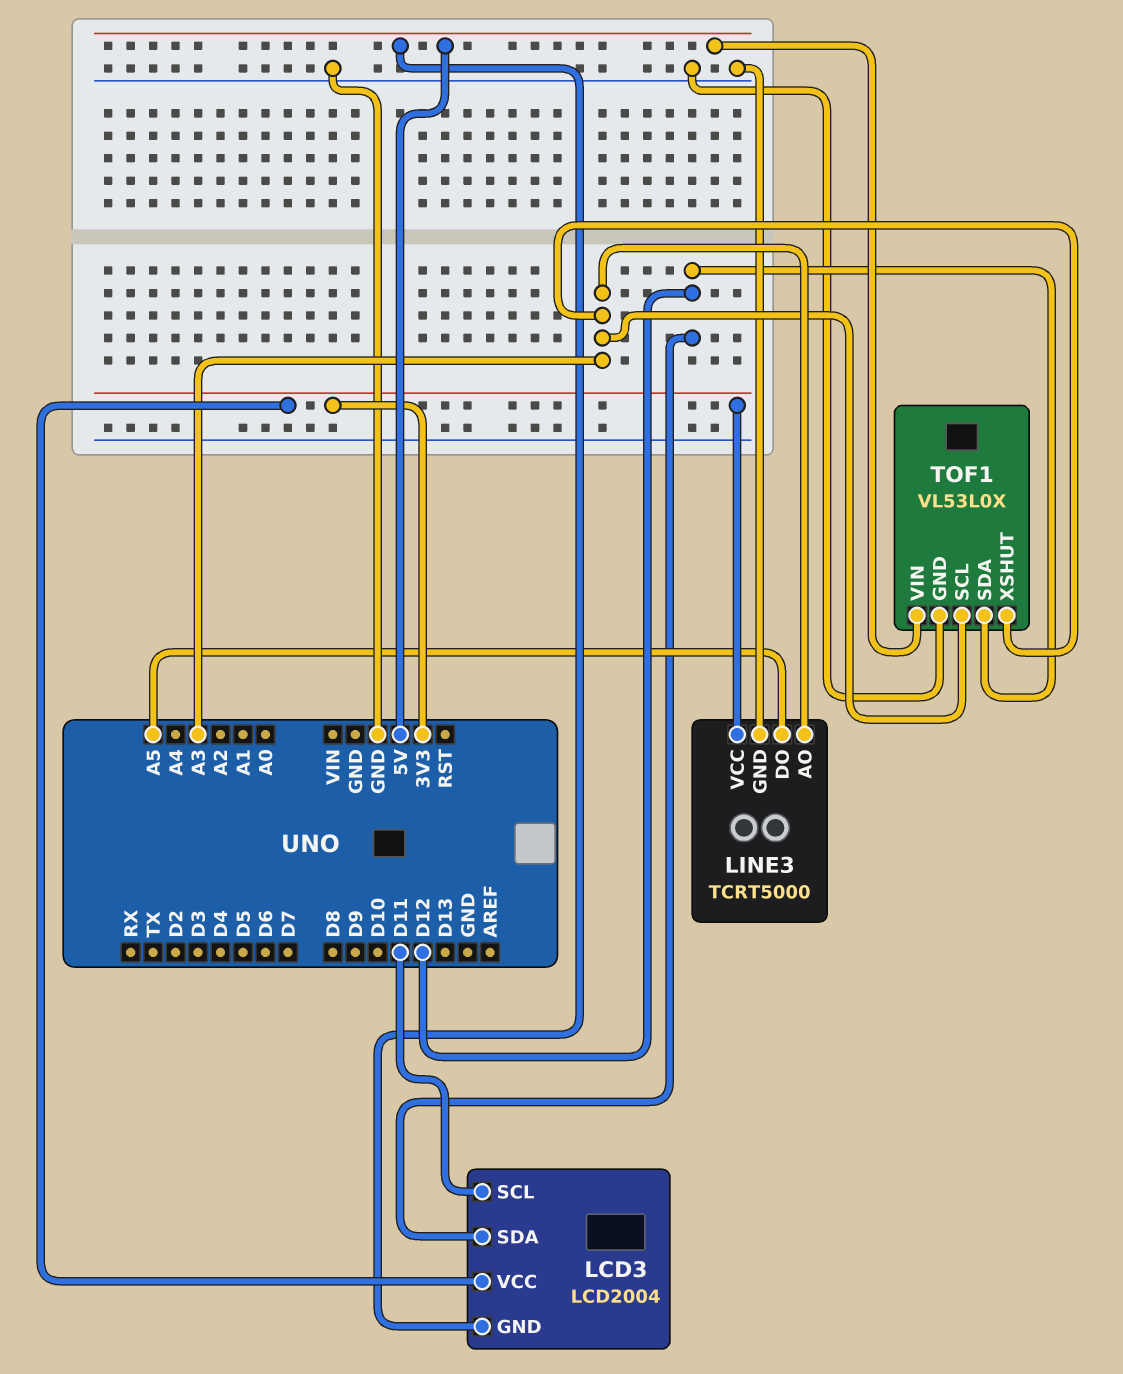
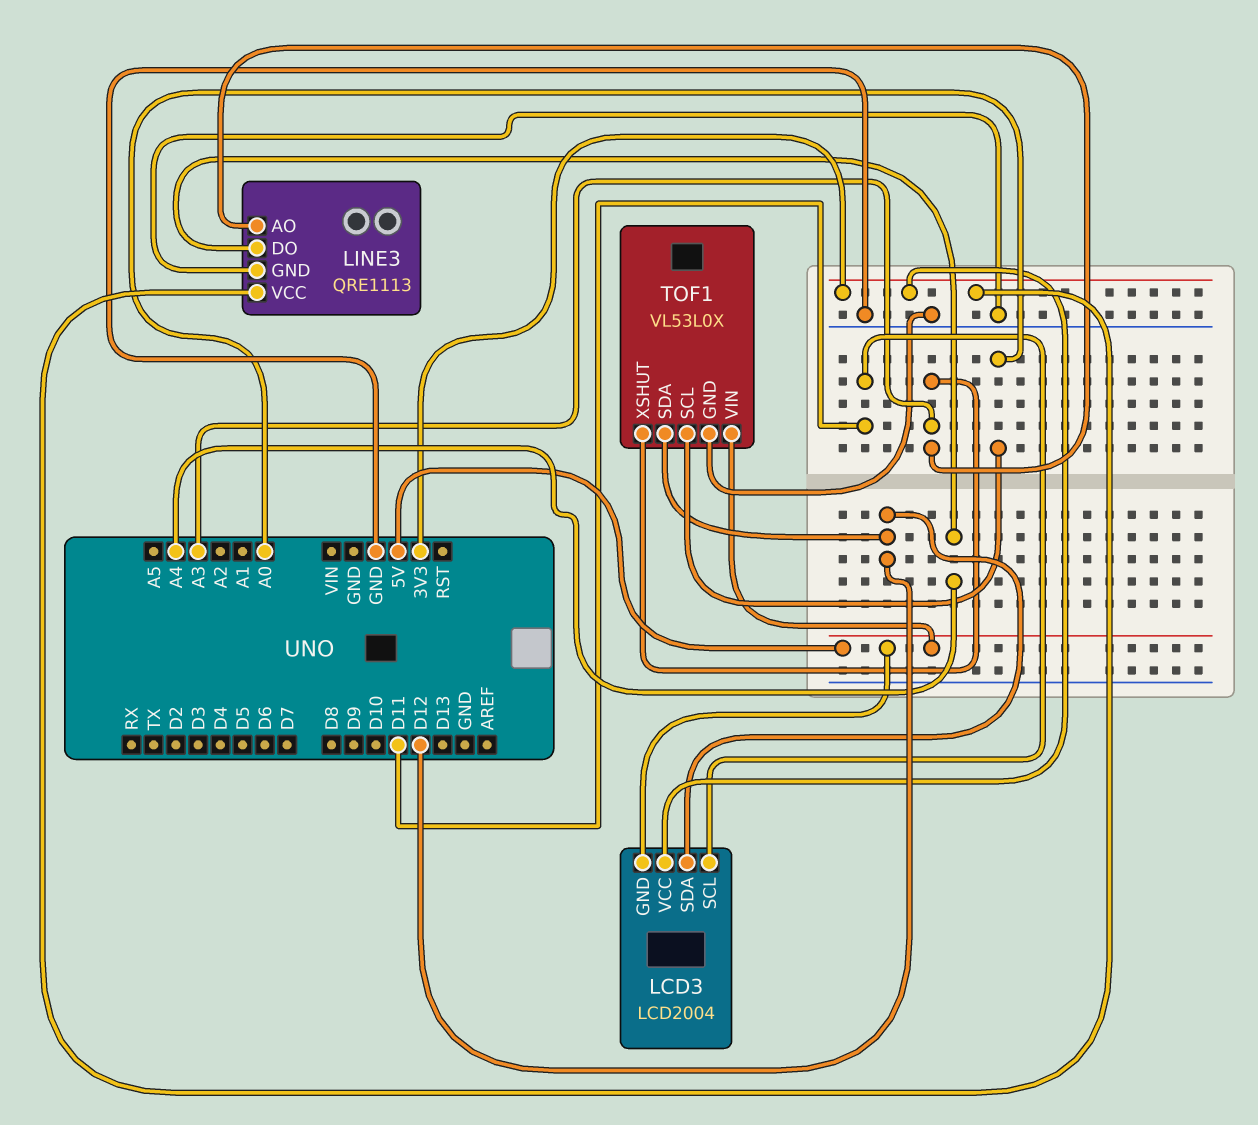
LINE3: TCRT5000 -> QRE1113
LINE3 pin DO: A5 -> A4
TOF1 pin SCL: A3 -> A0

